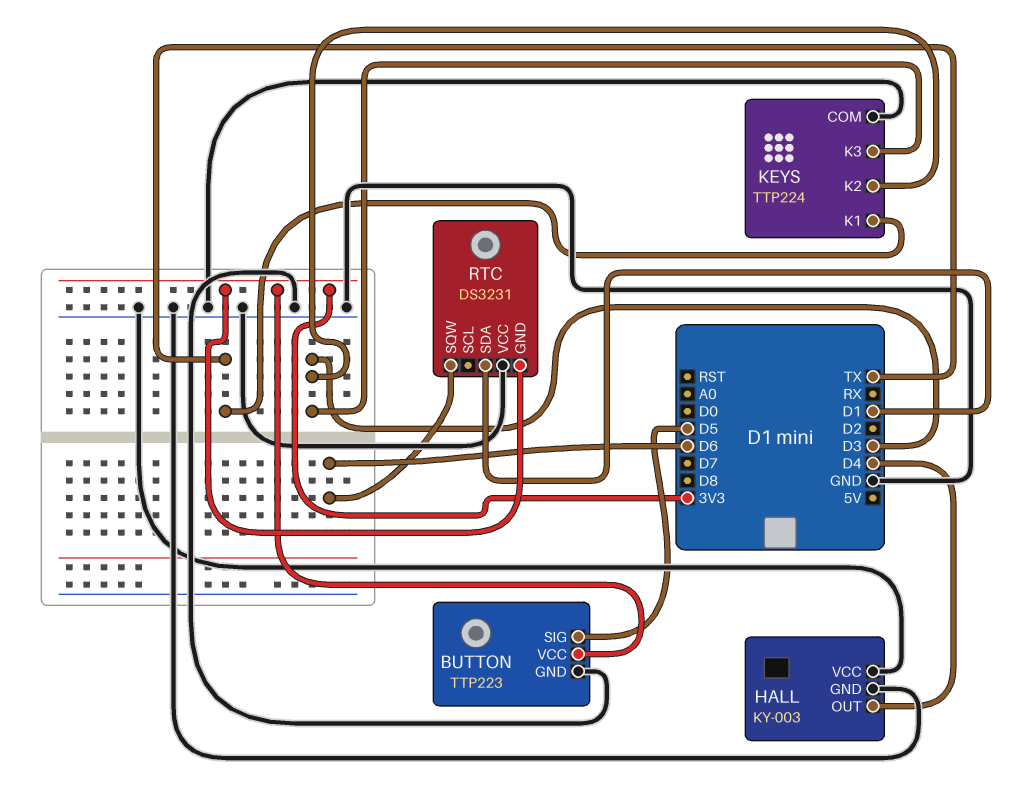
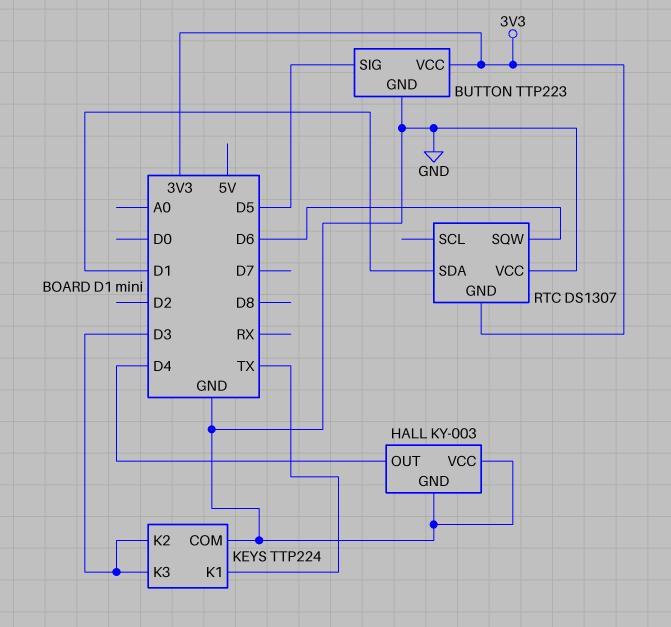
RTC: DS3231 -> DS1307

